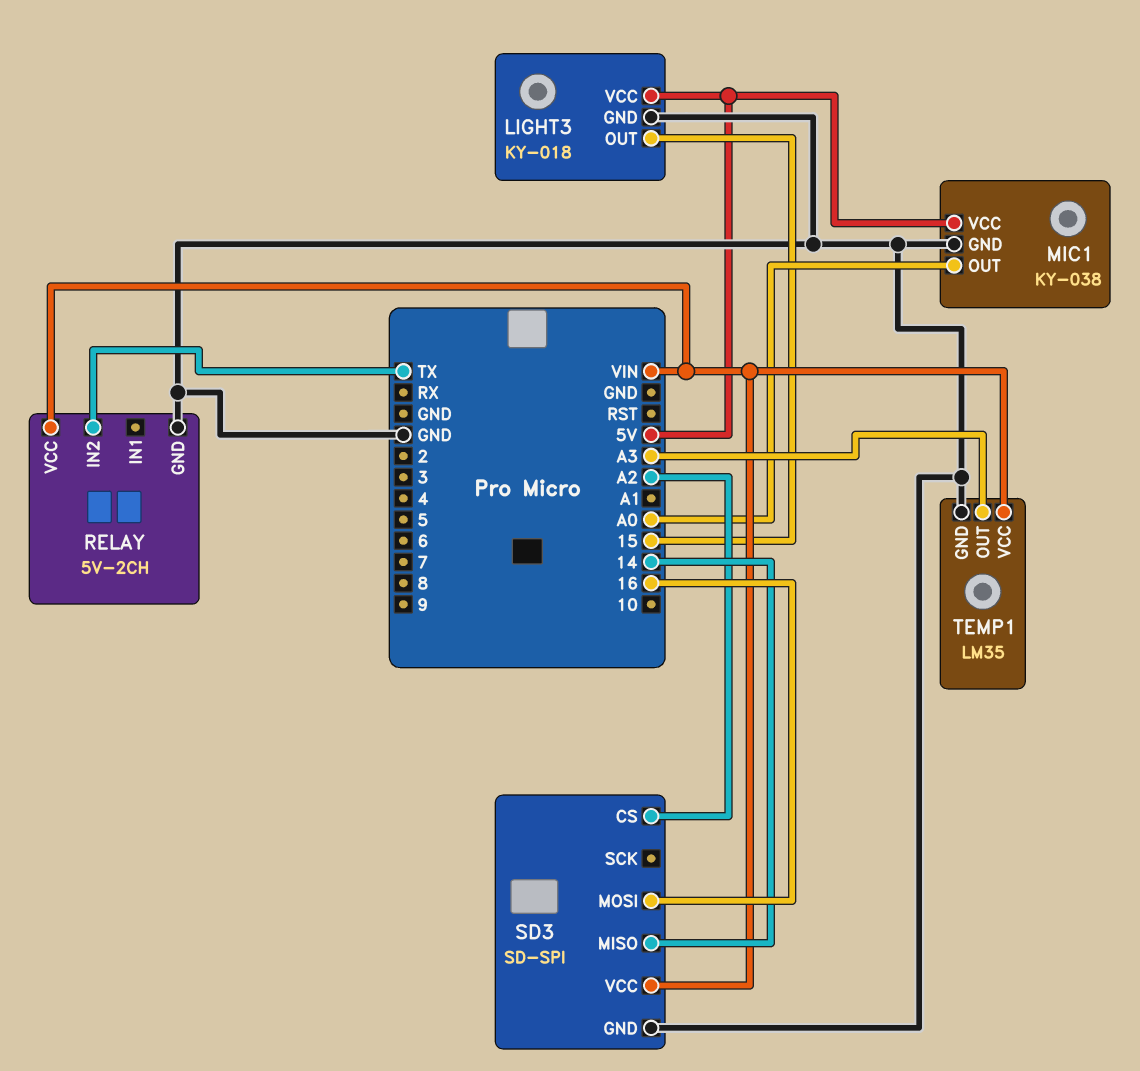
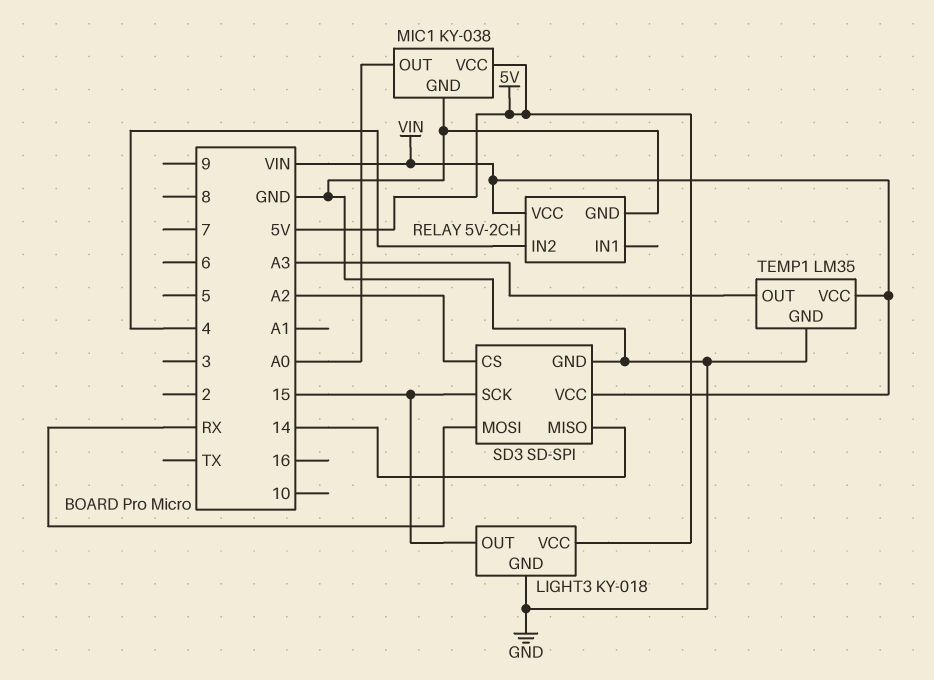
RELAY pin IN2: TX -> 4
SD3 pin MOSI: 16 -> RX
SD3 pin SCK: none -> 15

